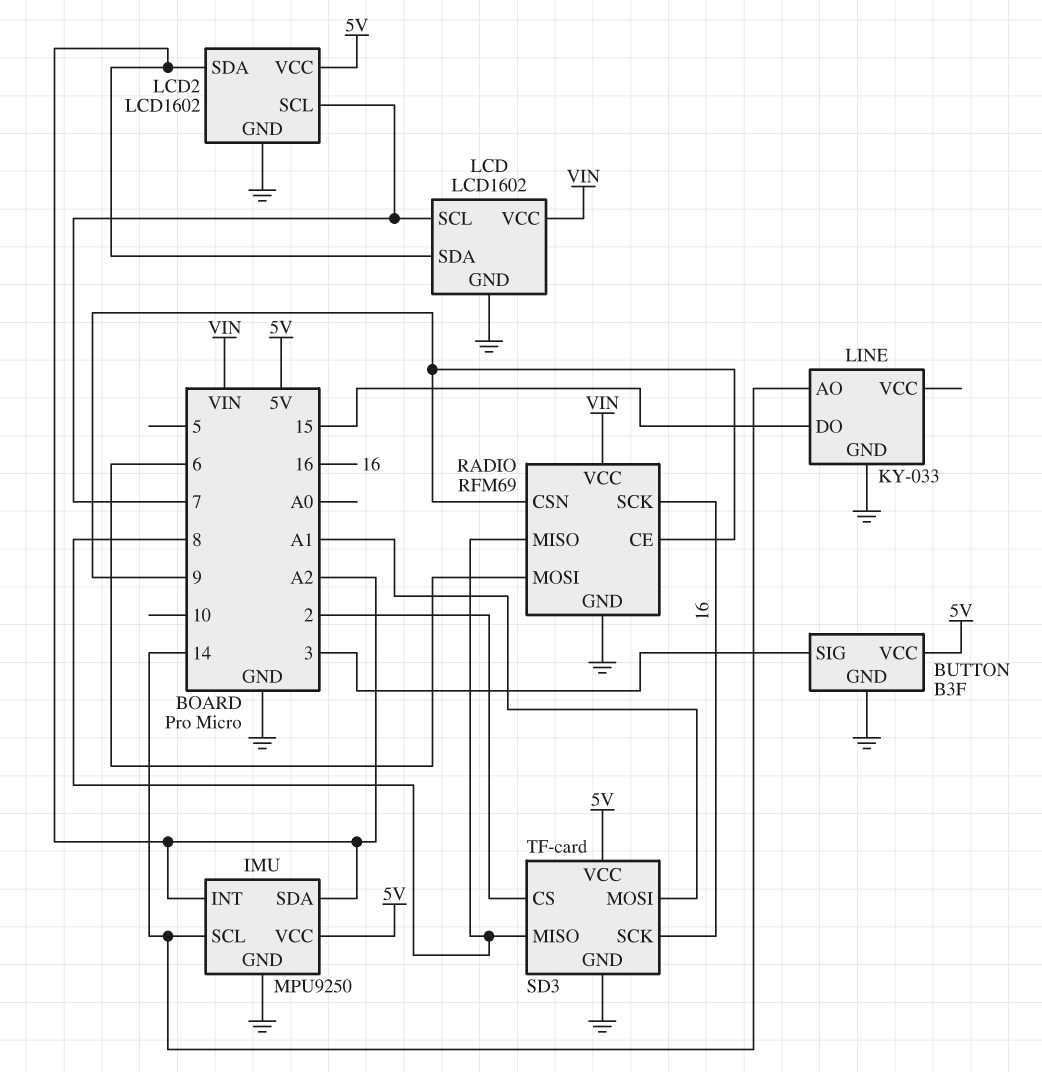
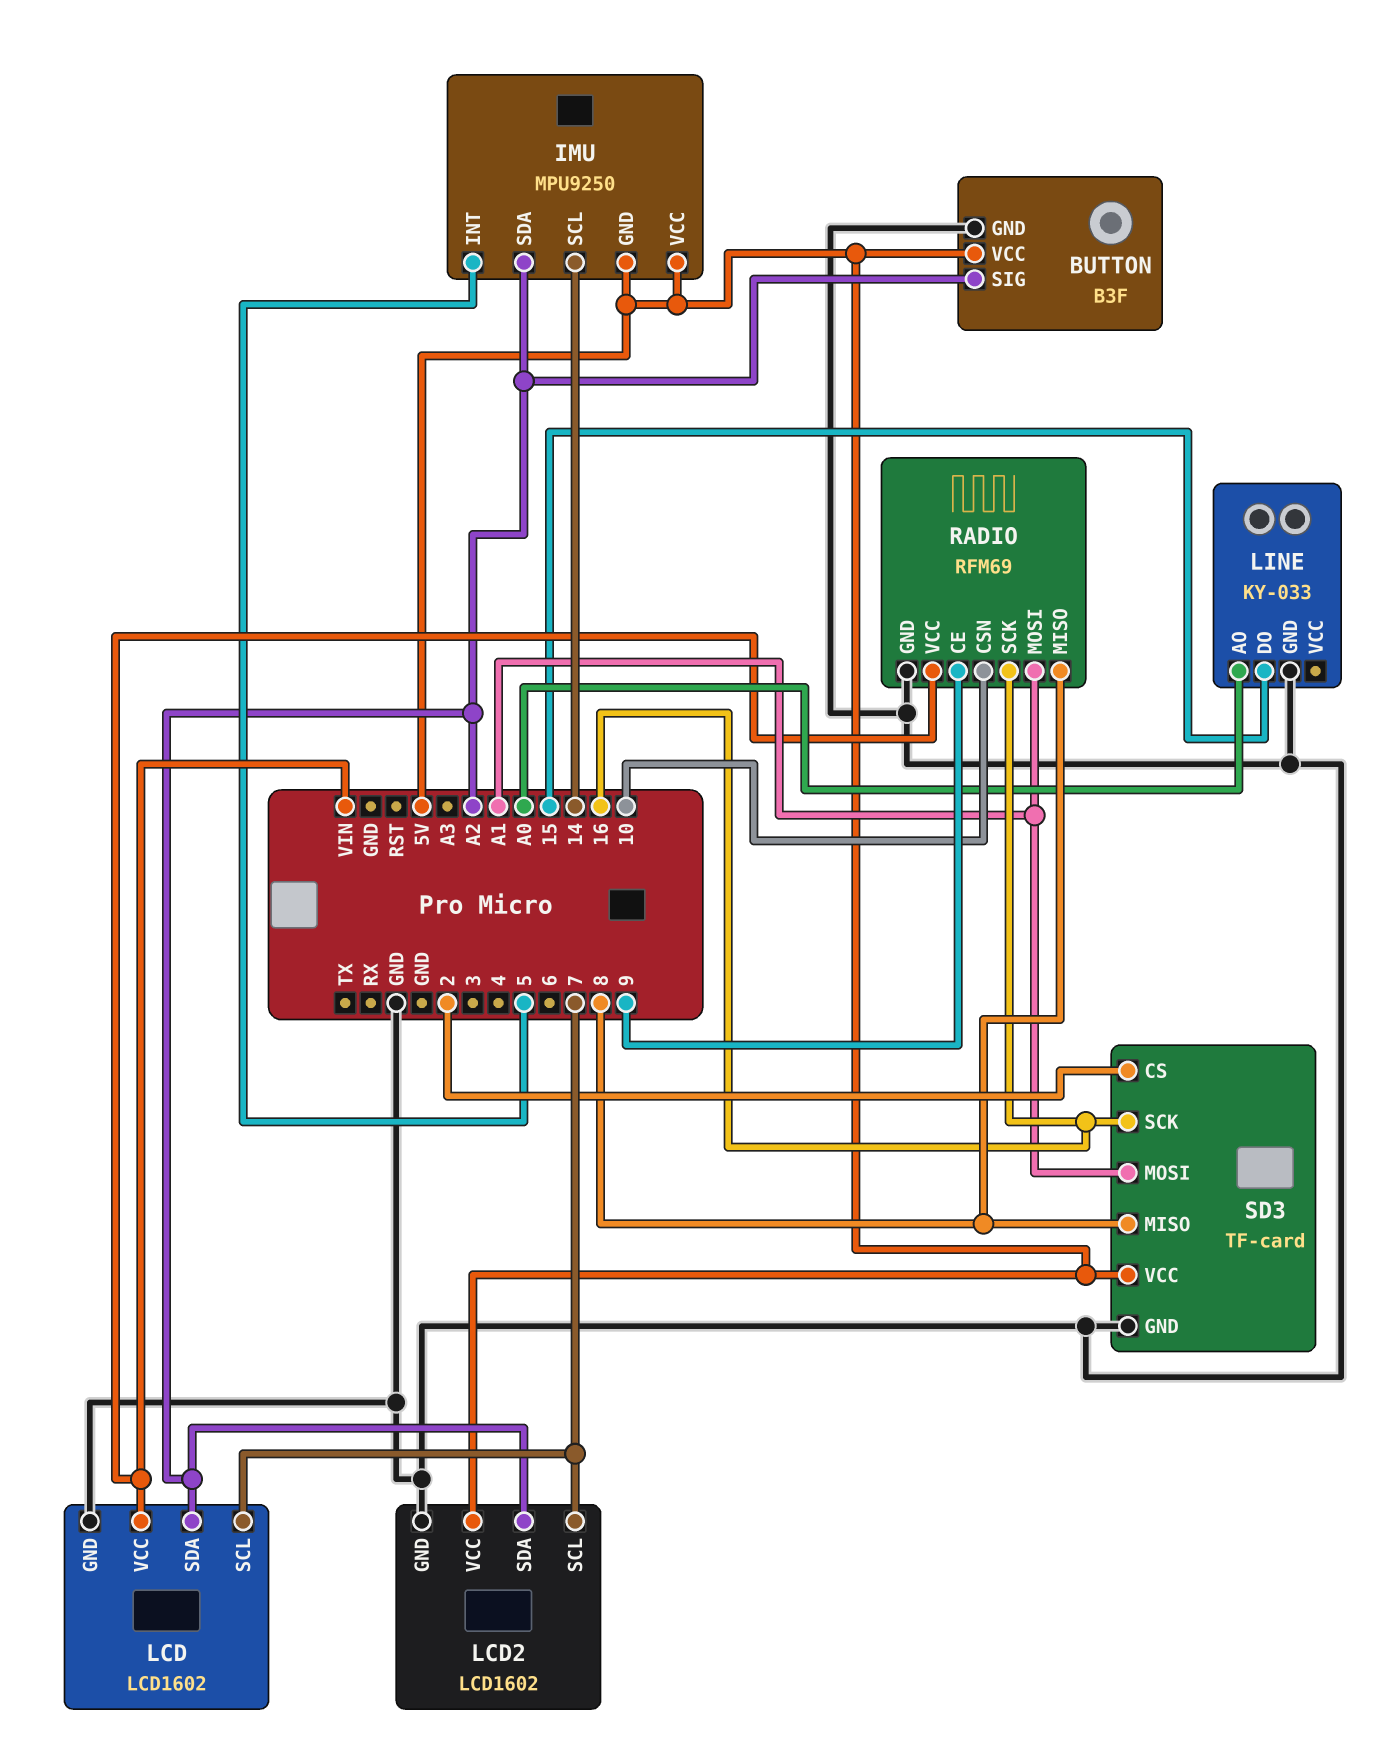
BUTTON pin SIG: 3 -> A2
IMU pin GND: GND -> 5V
IMU pin INT: A2 -> 5
LINE pin AO: 14 -> A0
RADIO pin CSN: 9 -> 10
RADIO pin MOSI: 6 -> A1

